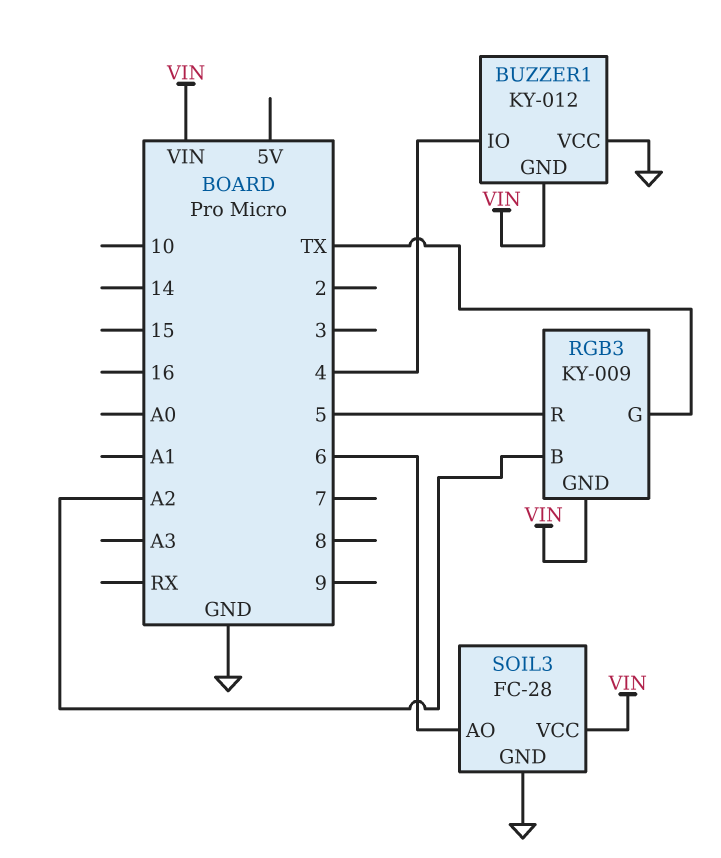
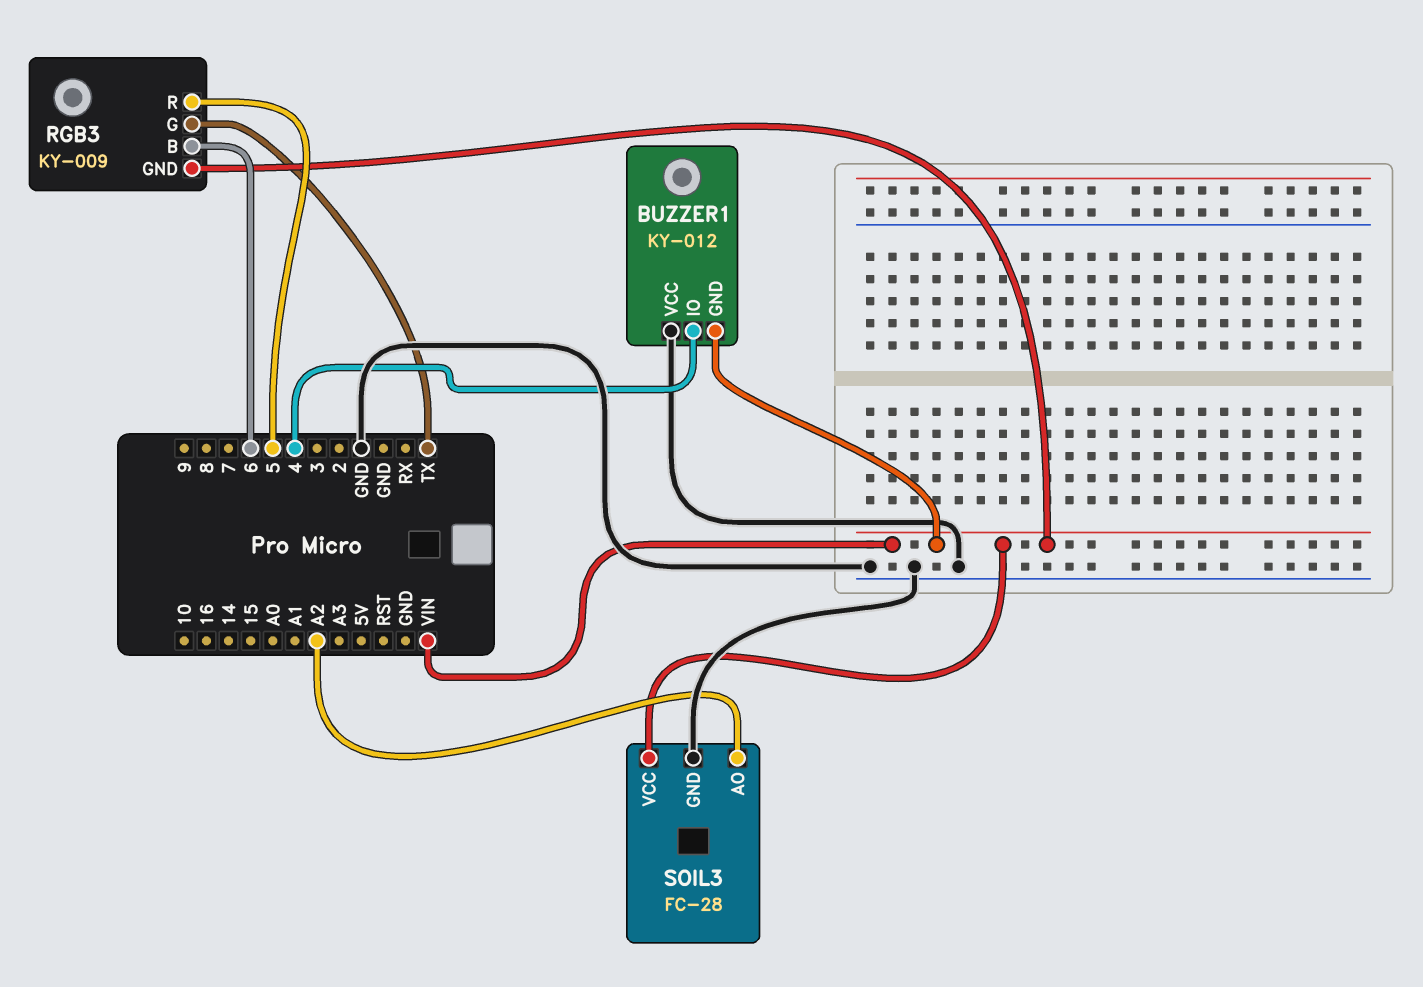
RGB3 pin B: A2 -> 6
SOIL3 pin AO: 6 -> A2

